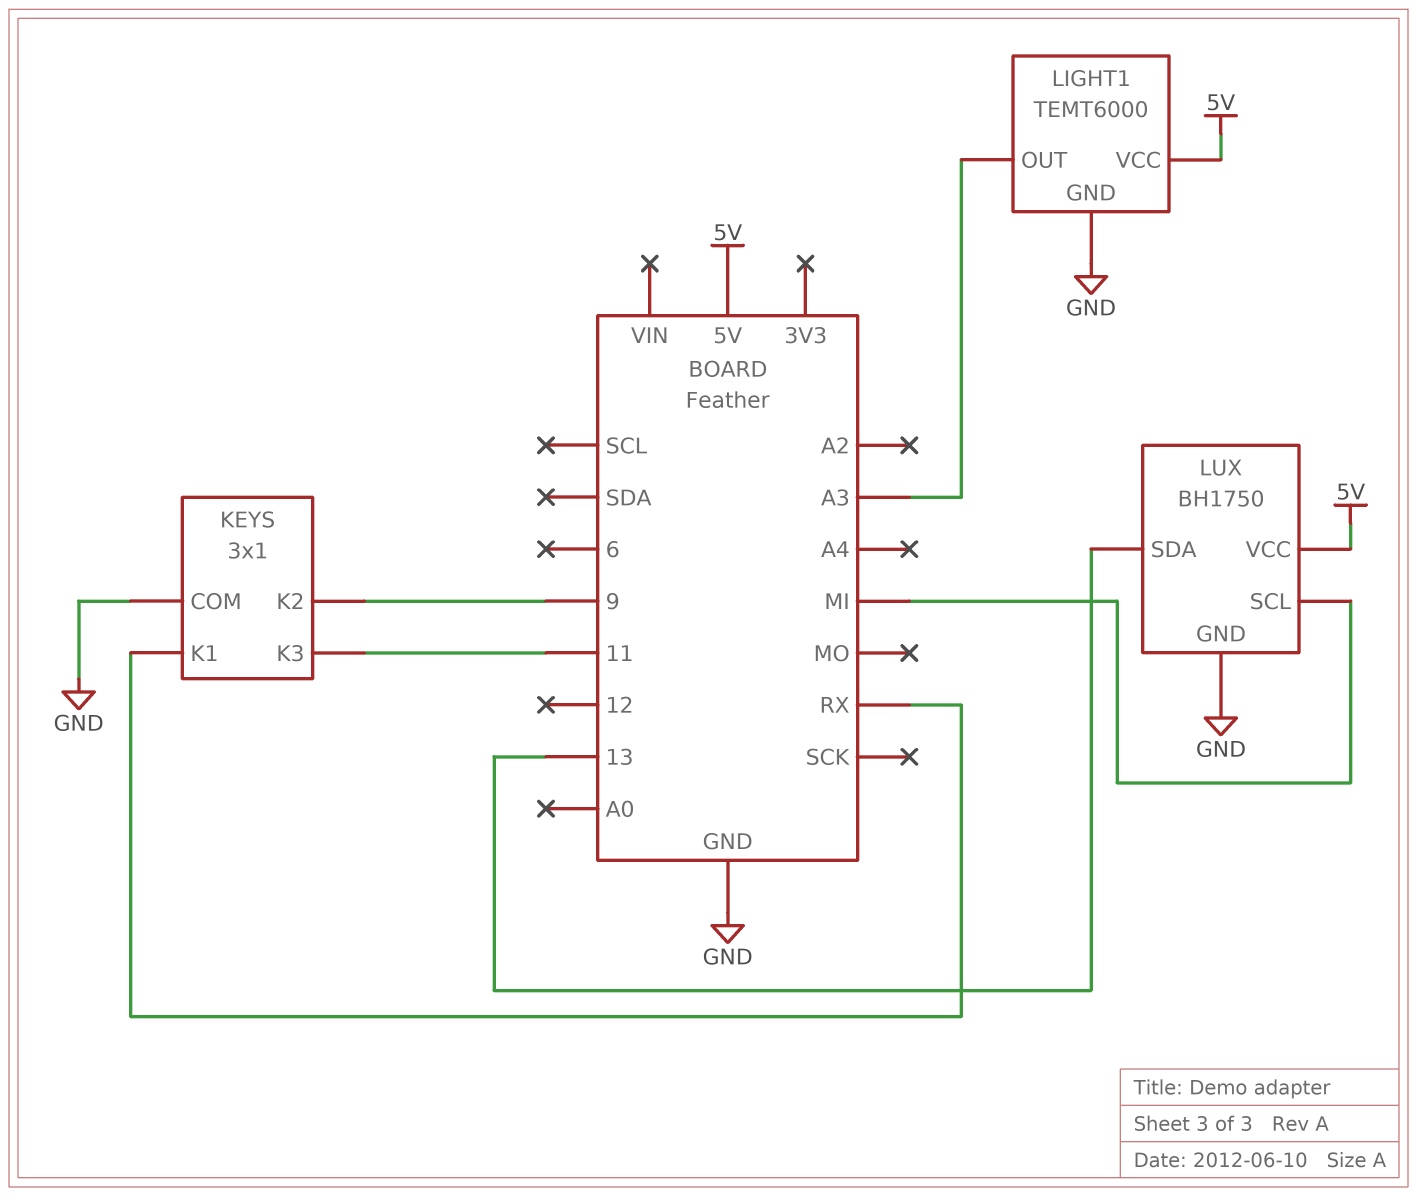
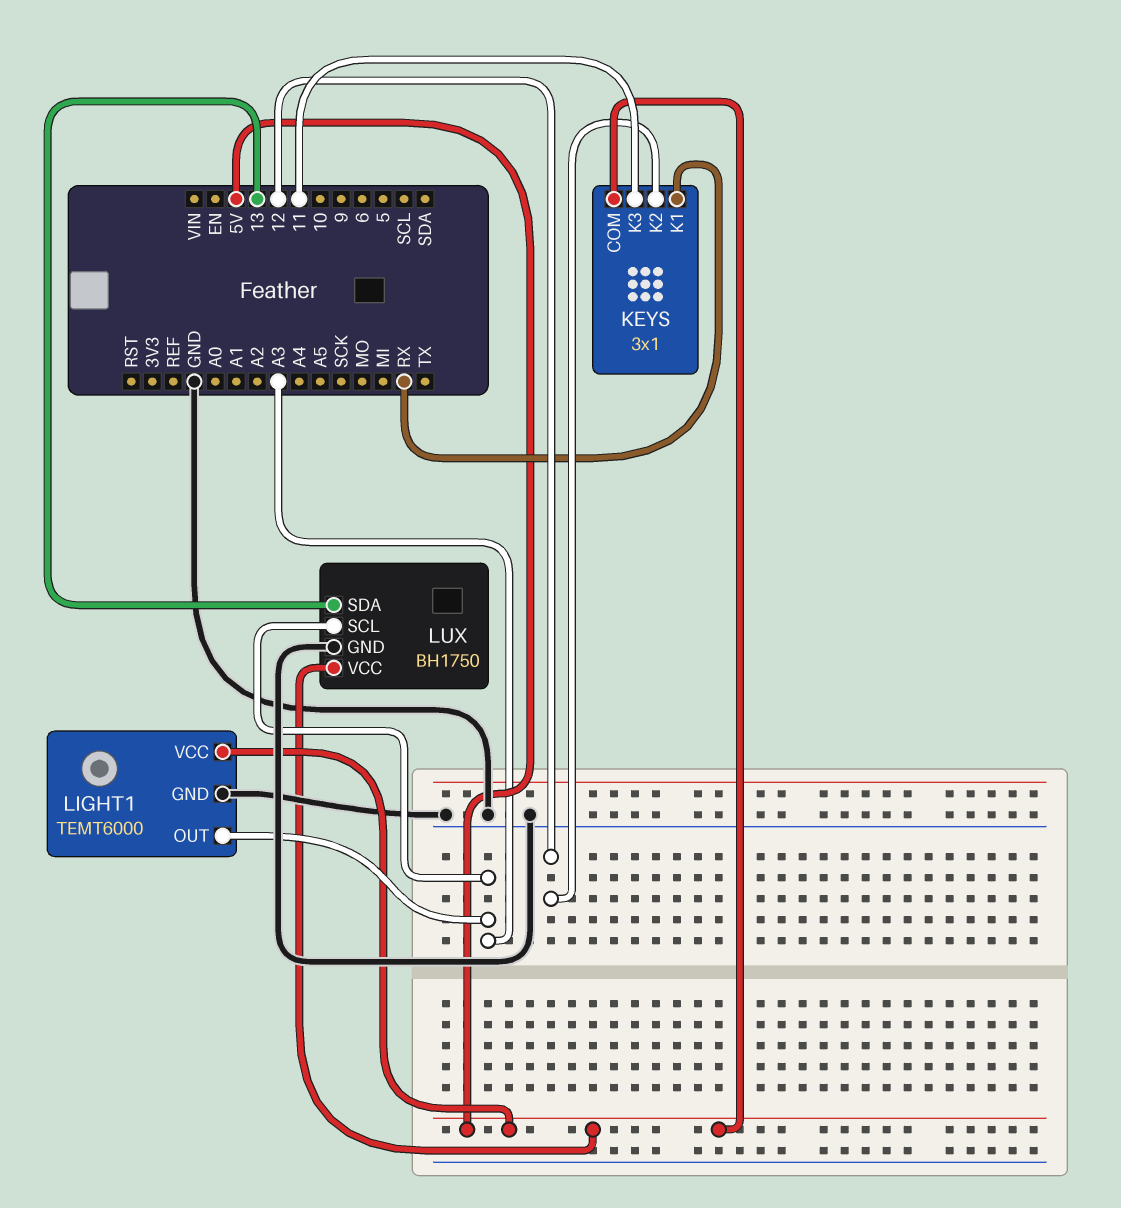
KEYS pin COM: GND -> 5V
KEYS pin K2: 9 -> 12
LUX pin SCL: MI -> A3

